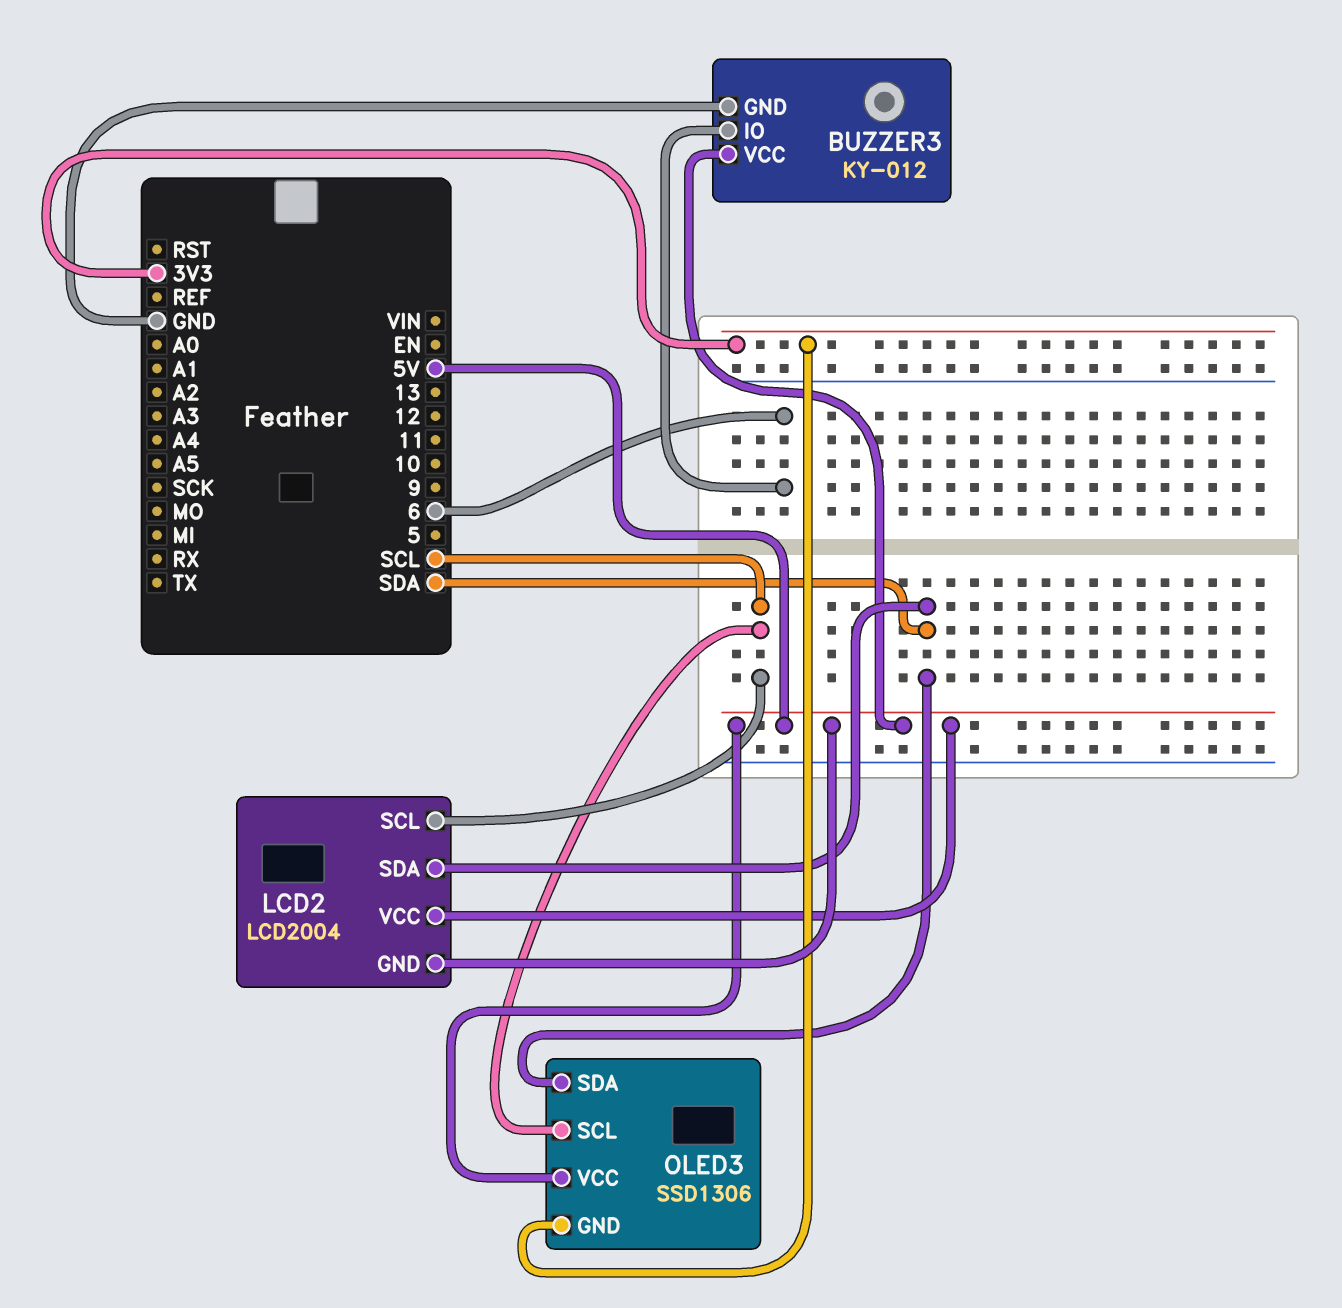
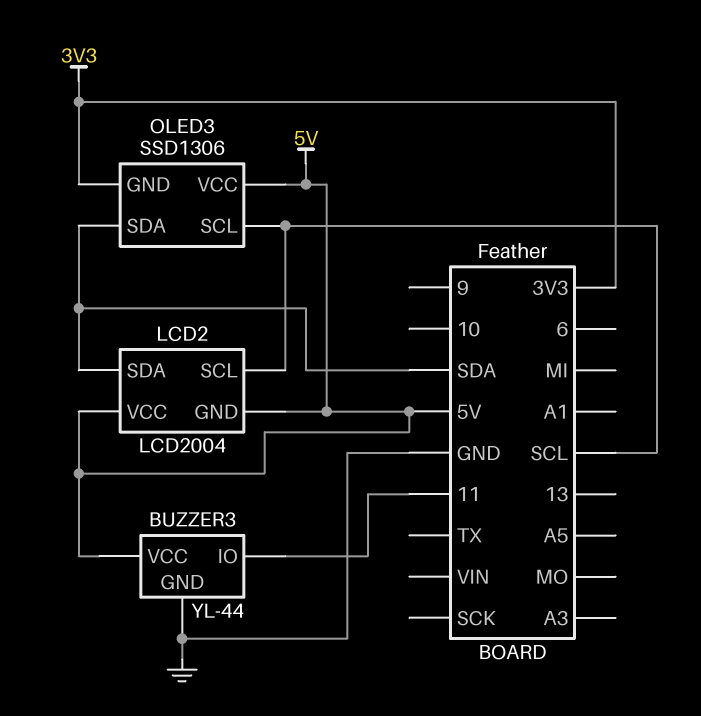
BUZZER3: KY-012 -> YL-44
BUZZER3 pin IO: 6 -> 11

